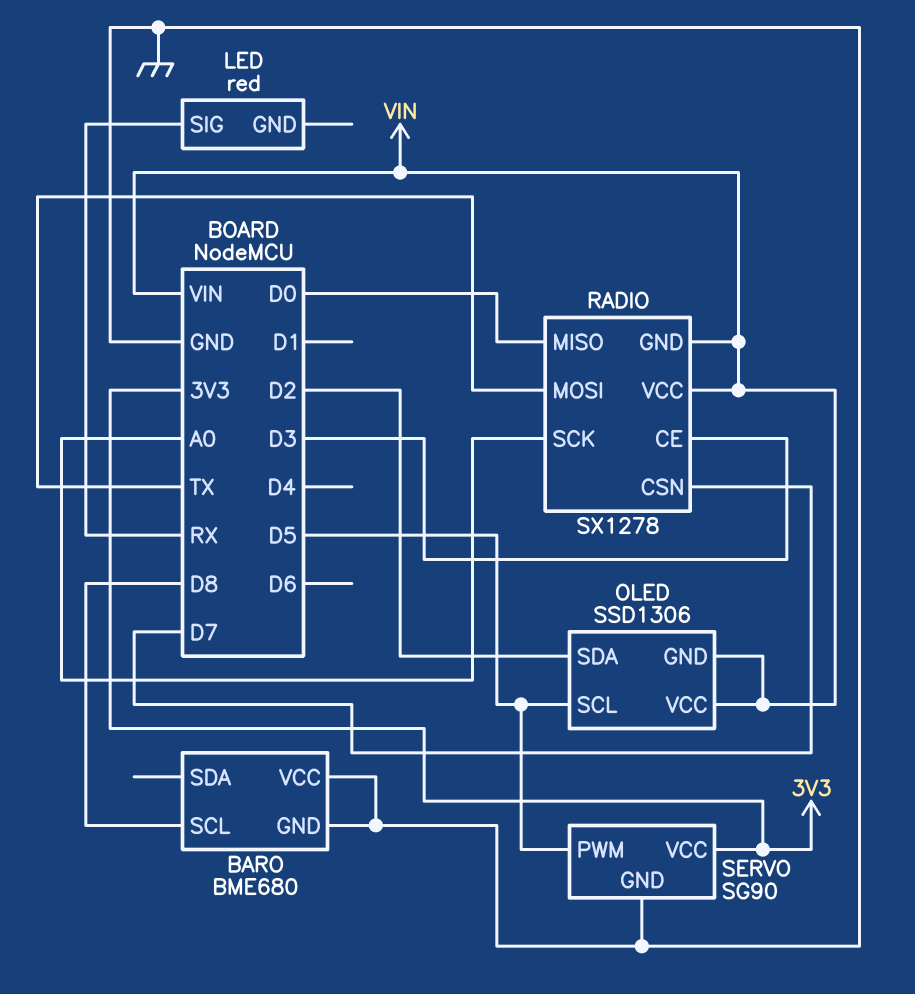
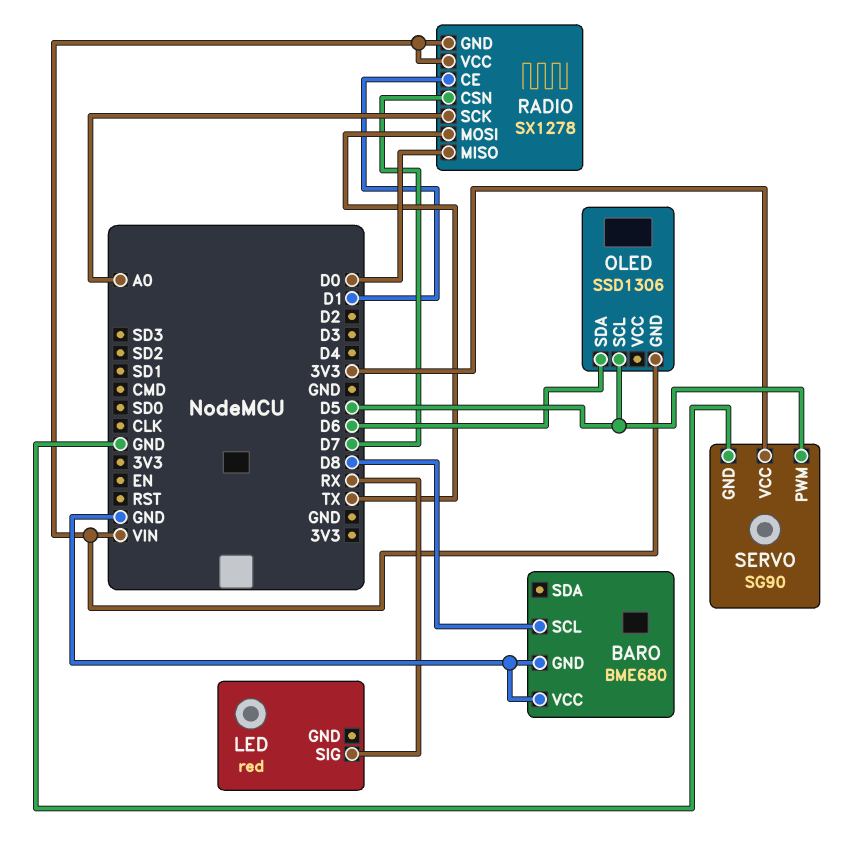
OLED pin SDA: D2 -> D6
OLED pin VCC: VIN -> none
RADIO pin CE: D3 -> D1

